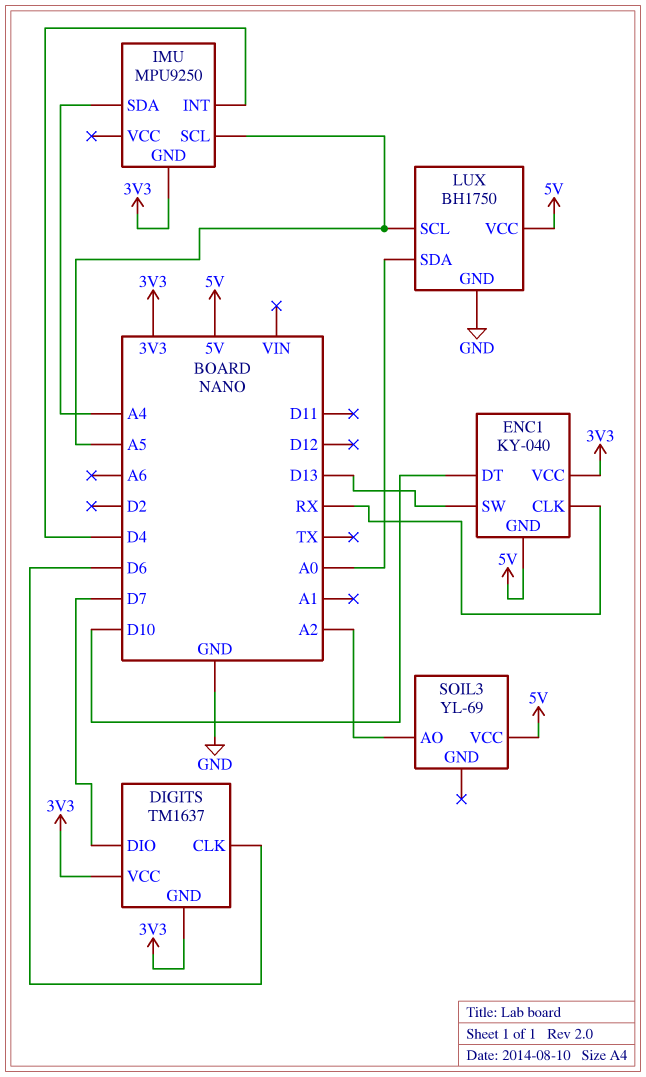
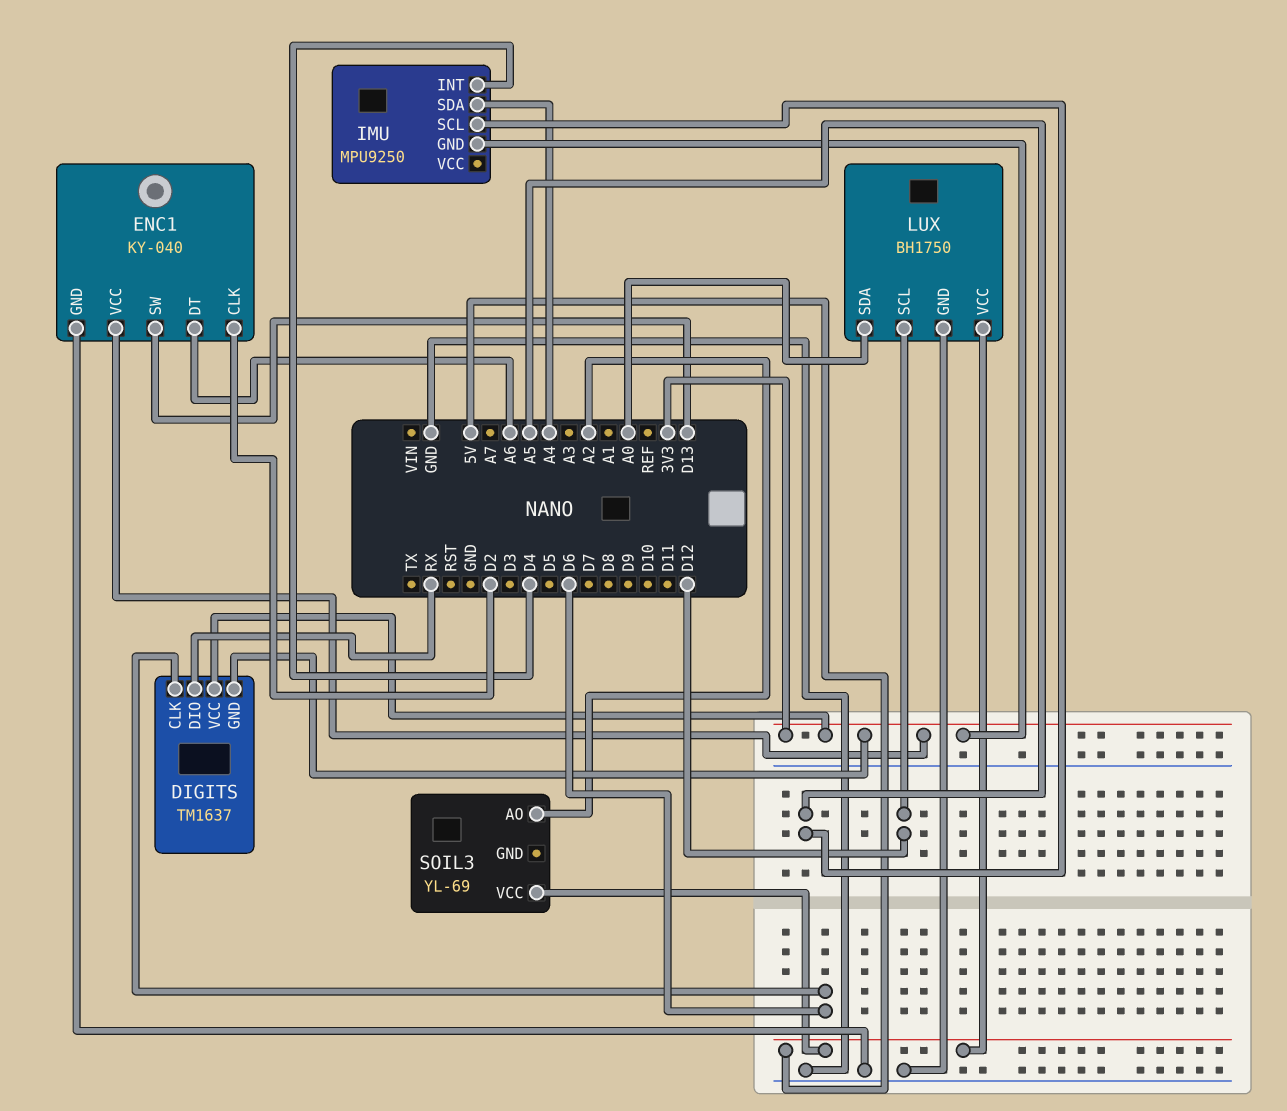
DIGITS pin DIO: D7 -> RX
ENC1 pin CLK: RX -> D2
ENC1 pin DT: D10 -> A6
ENC1 pin GND: 5V -> GND
LUX pin SCL: A5 -> D12

